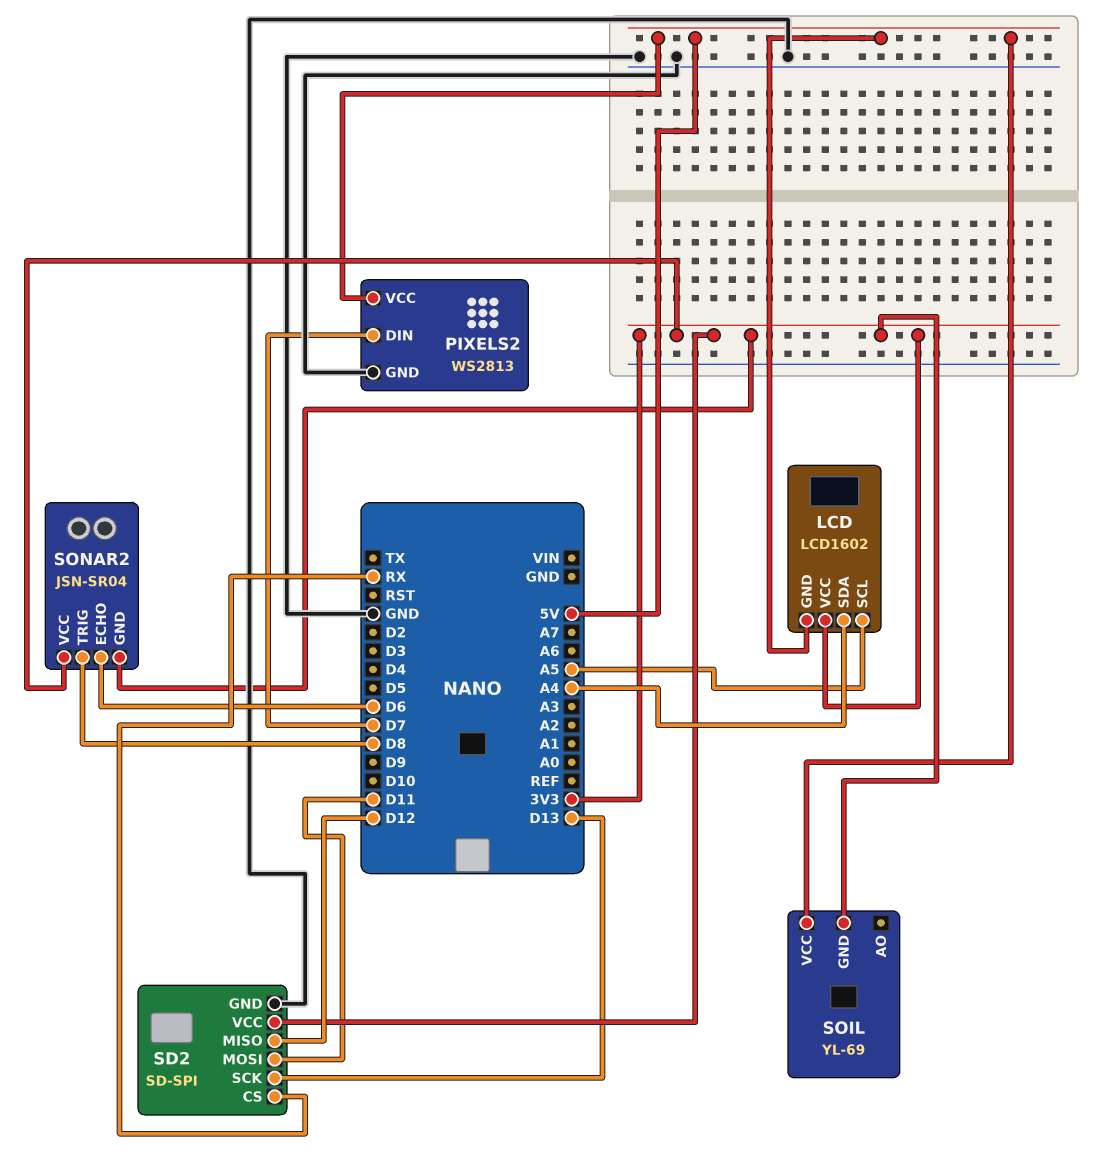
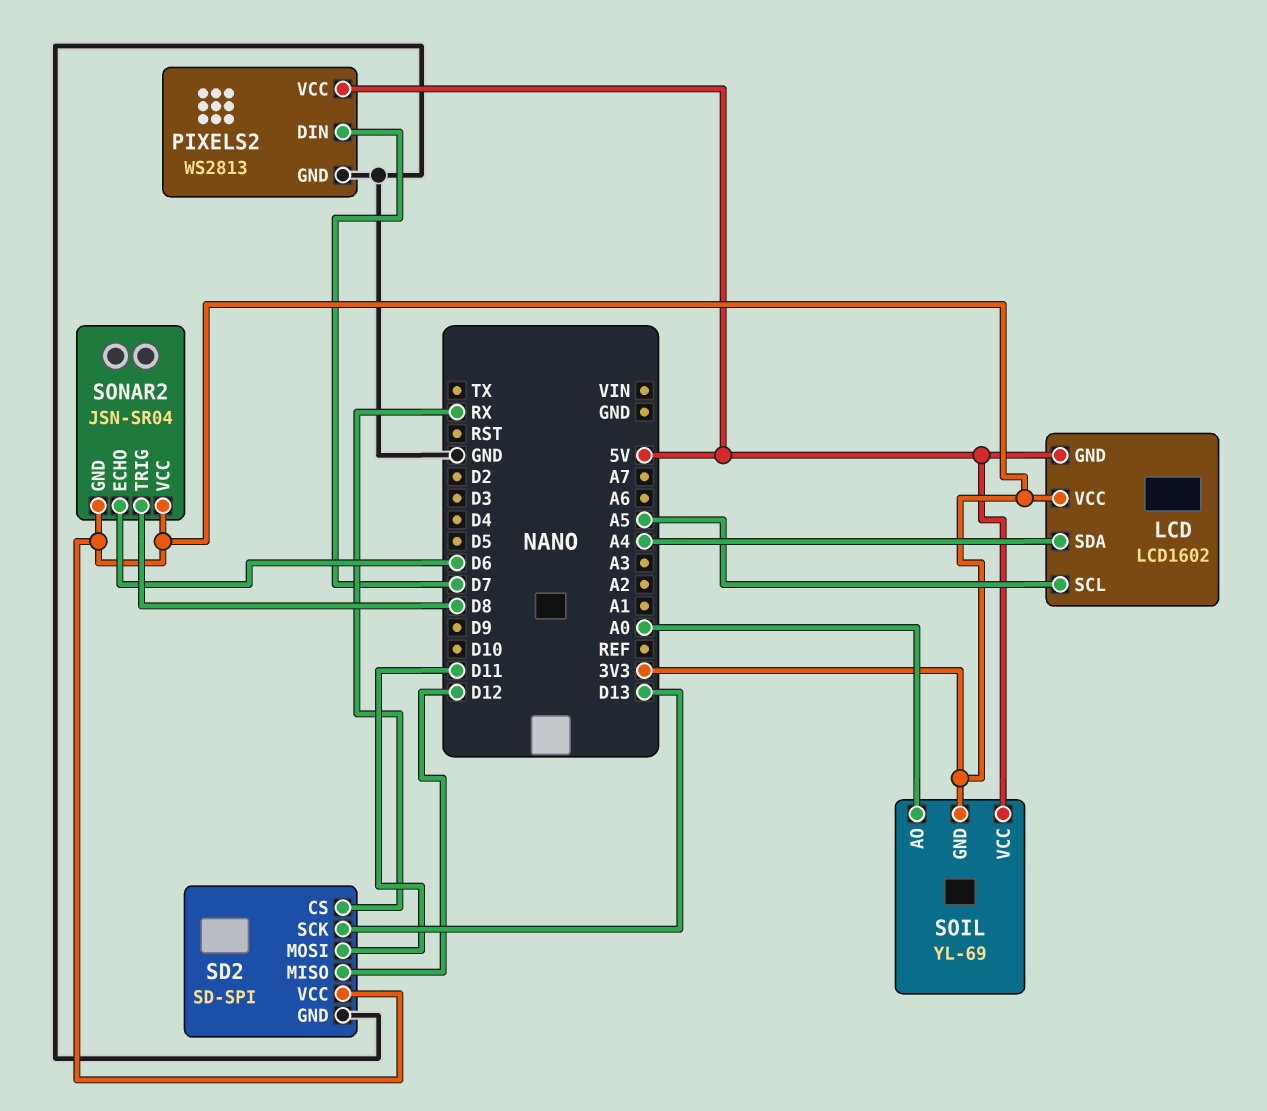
SOIL pin AO: none -> A0

